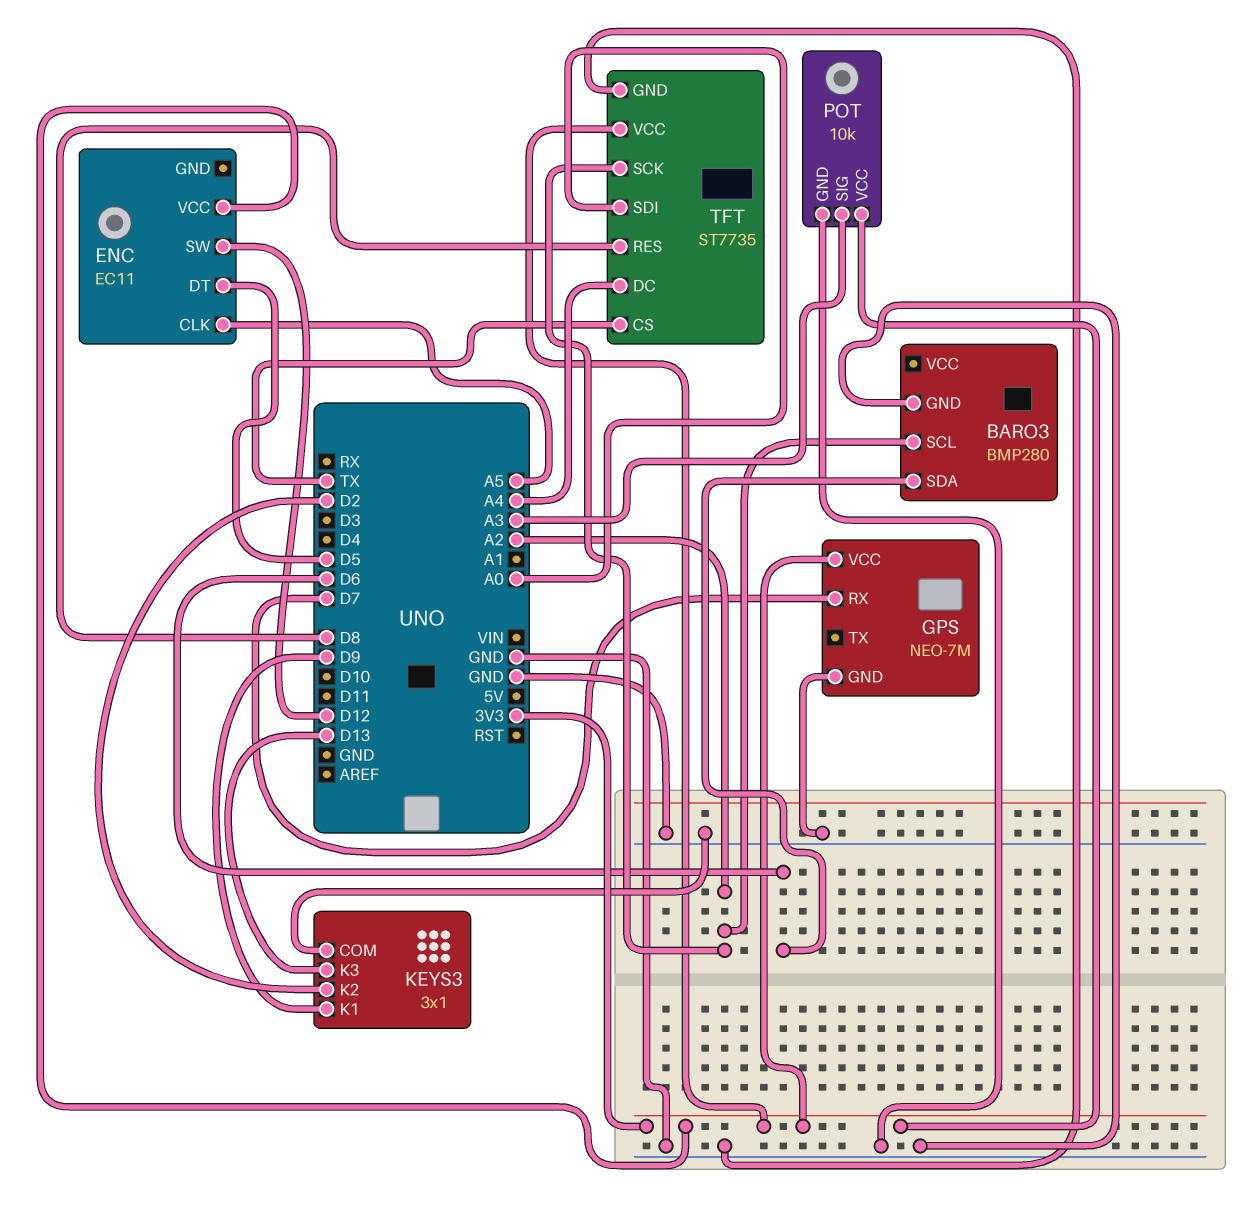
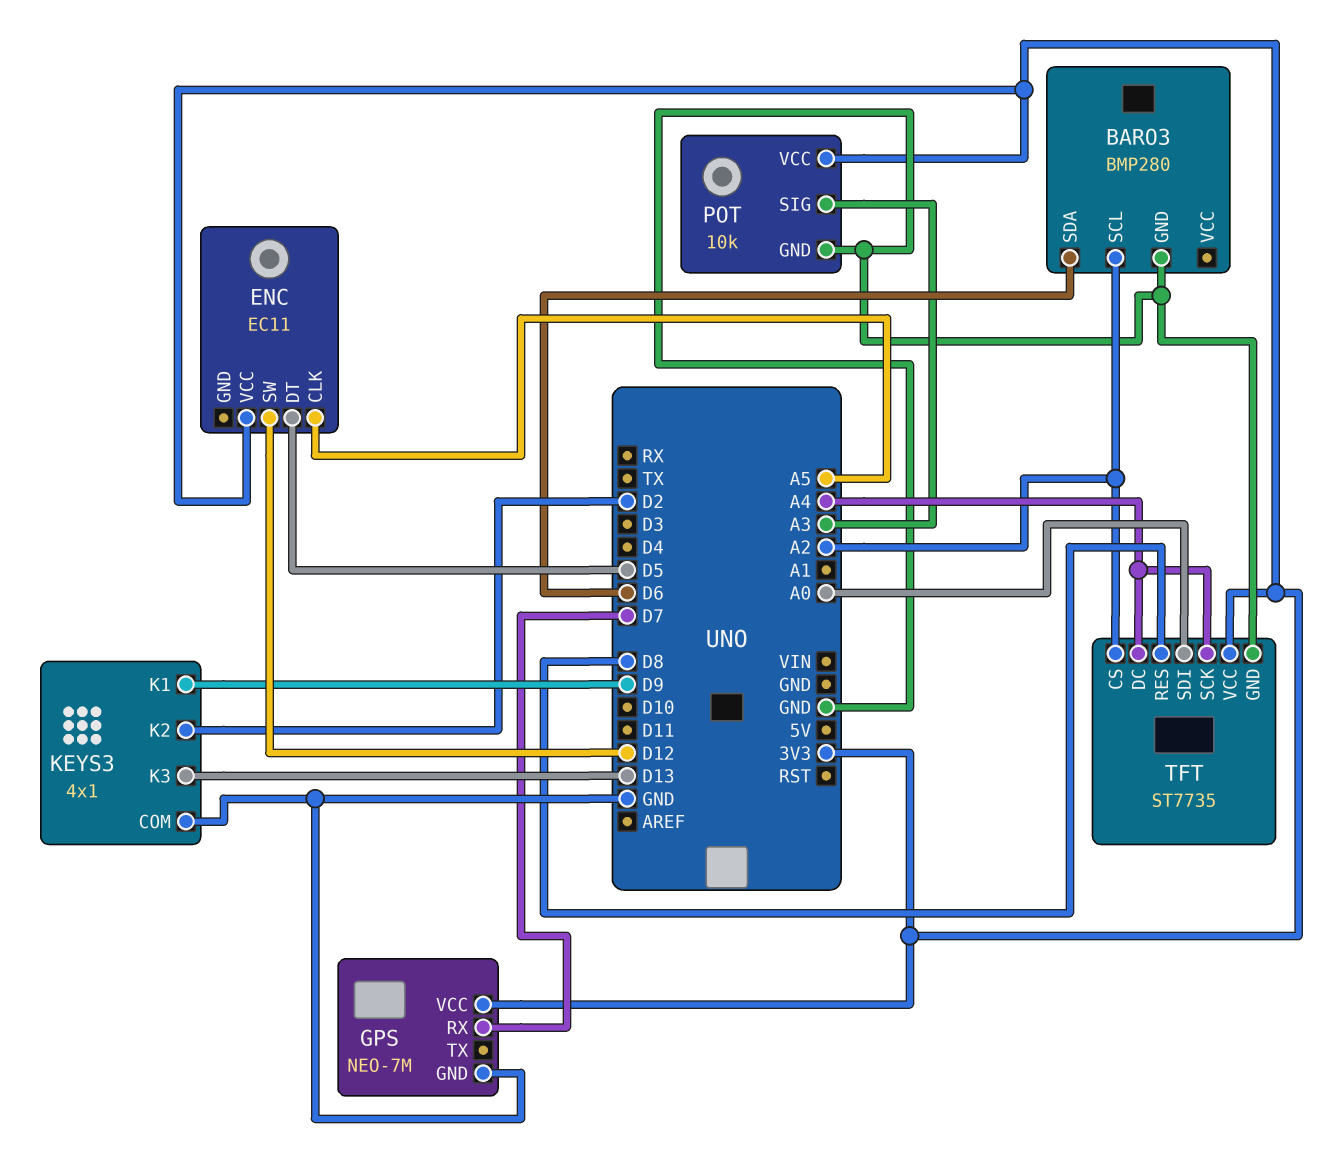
KEYS3: 3x1 -> 4x1
TFT pin CS: TX -> A2
TFT pin SCK: A2 -> A4

